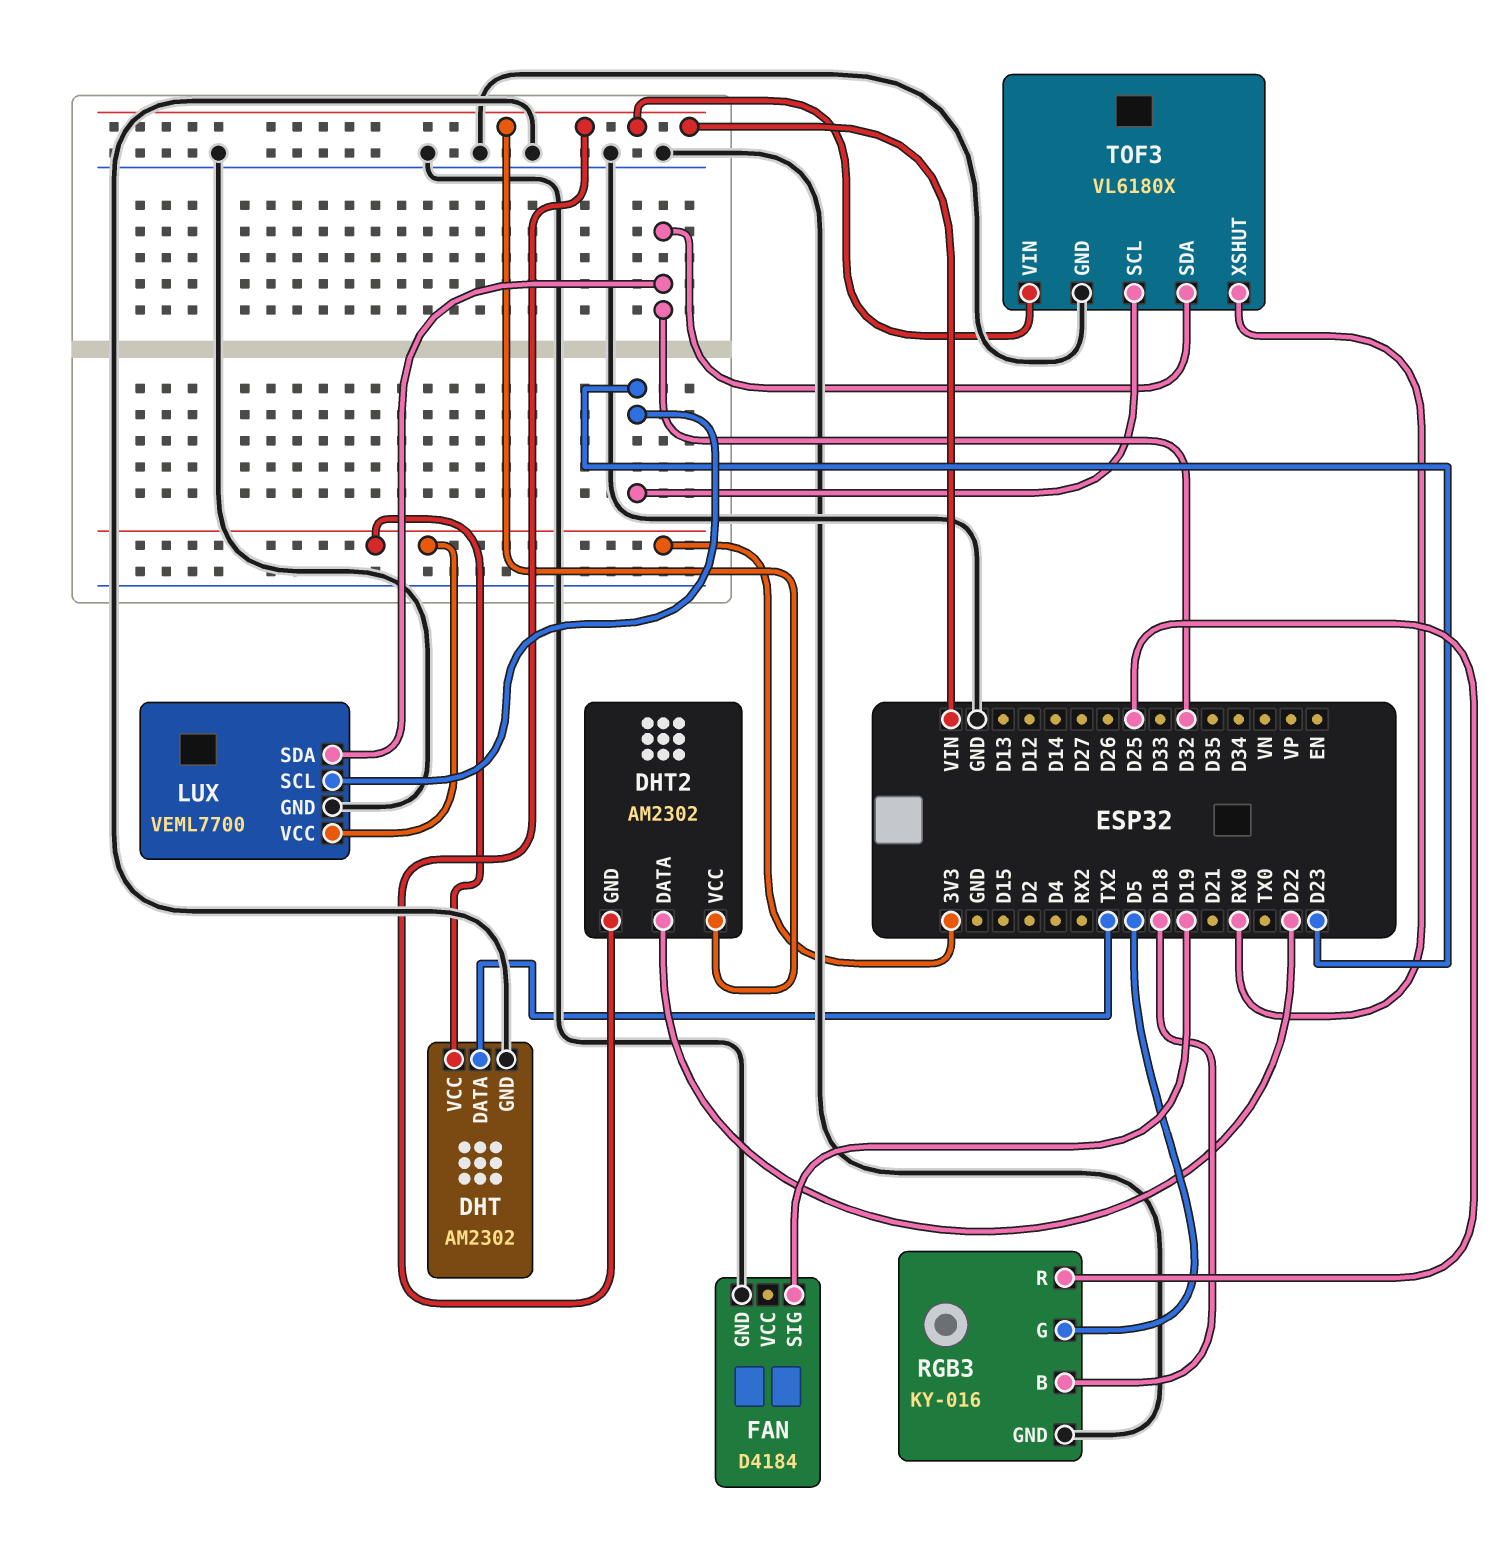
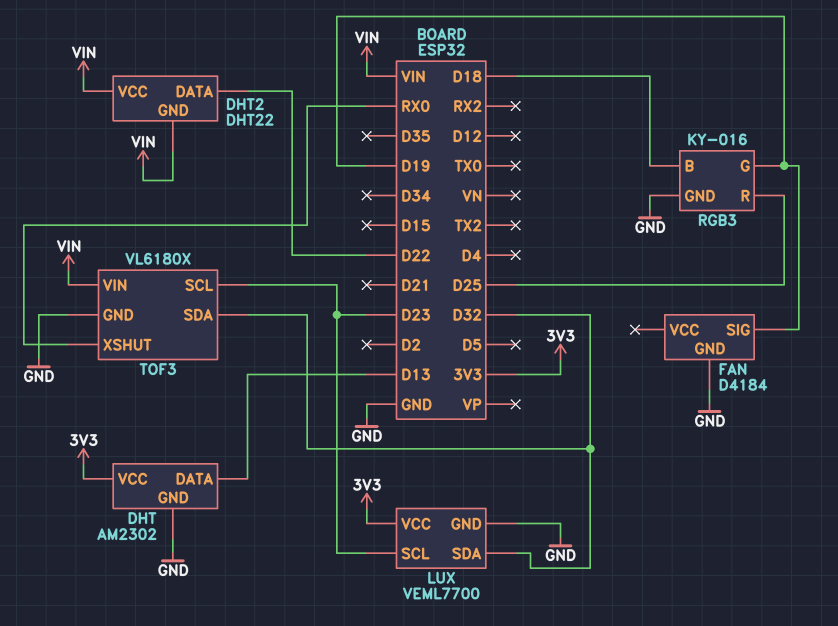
DHT pin DATA: TX2 -> D13
DHT2: AM2302 -> DHT22
RGB3 pin G: D5 -> D19

